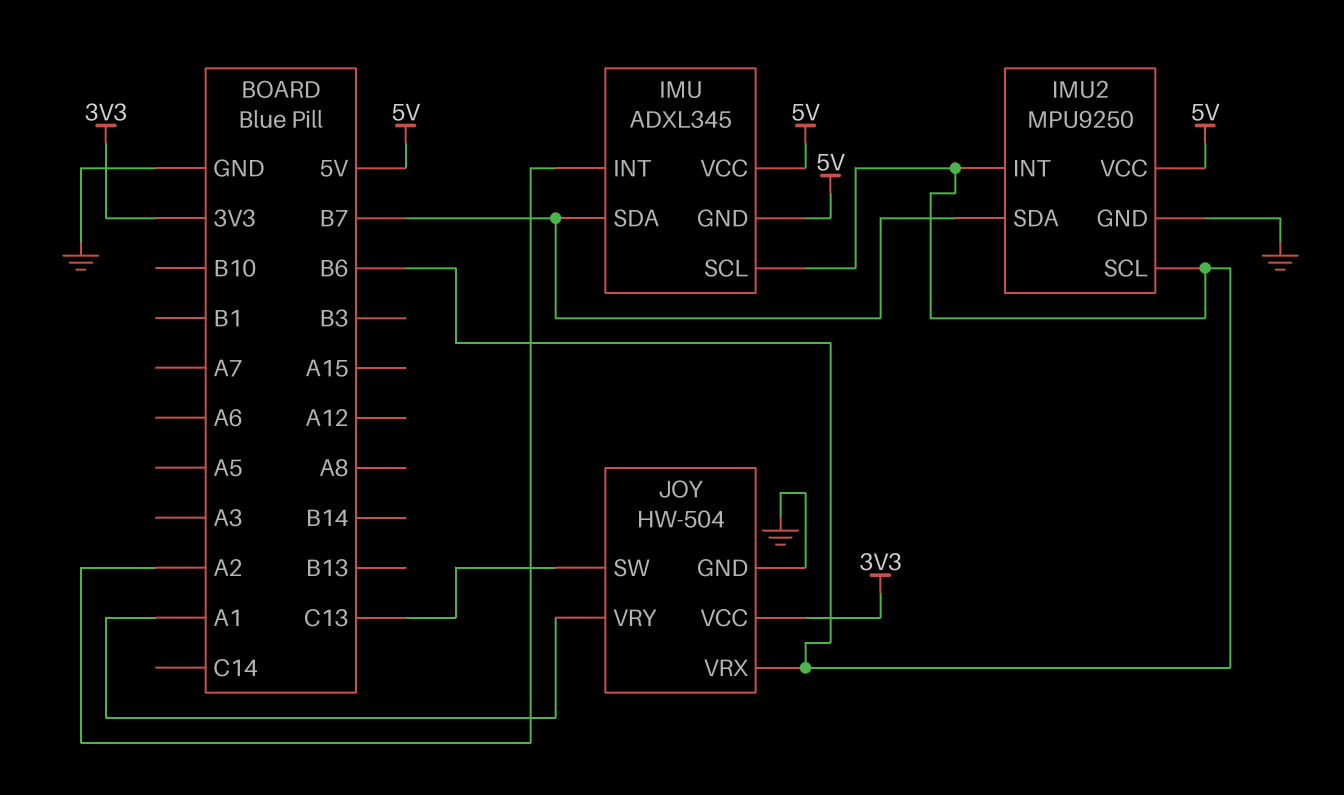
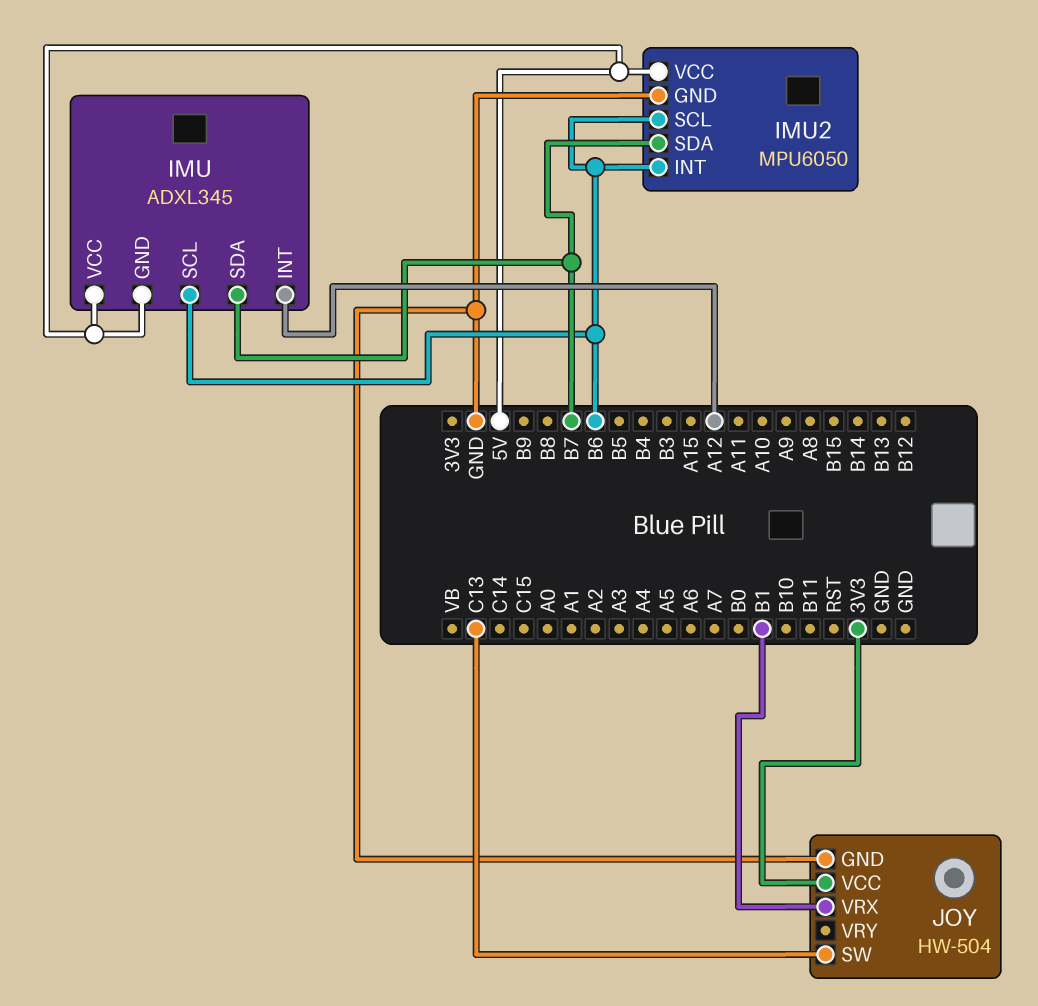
IMU pin INT: A2 -> A12
IMU2: MPU9250 -> MPU6050
JOY pin VRX: B6 -> B1
JOY pin VRY: A1 -> none

